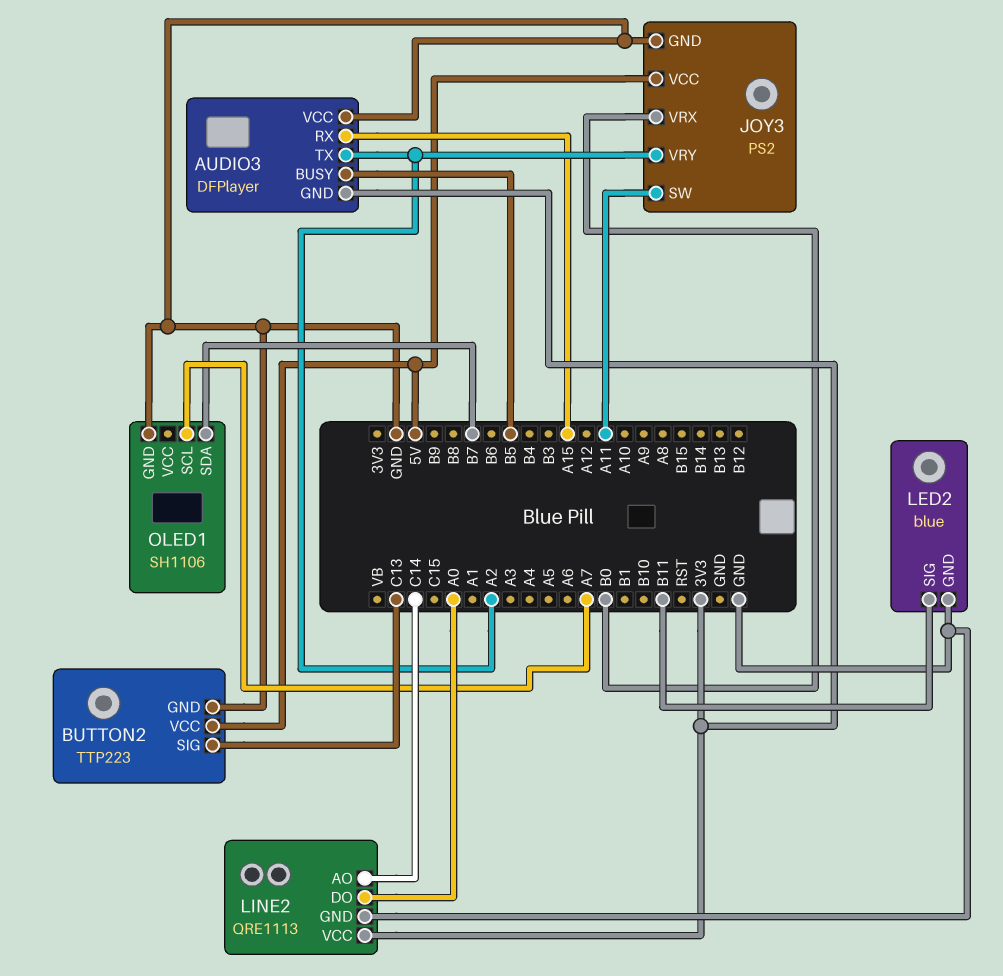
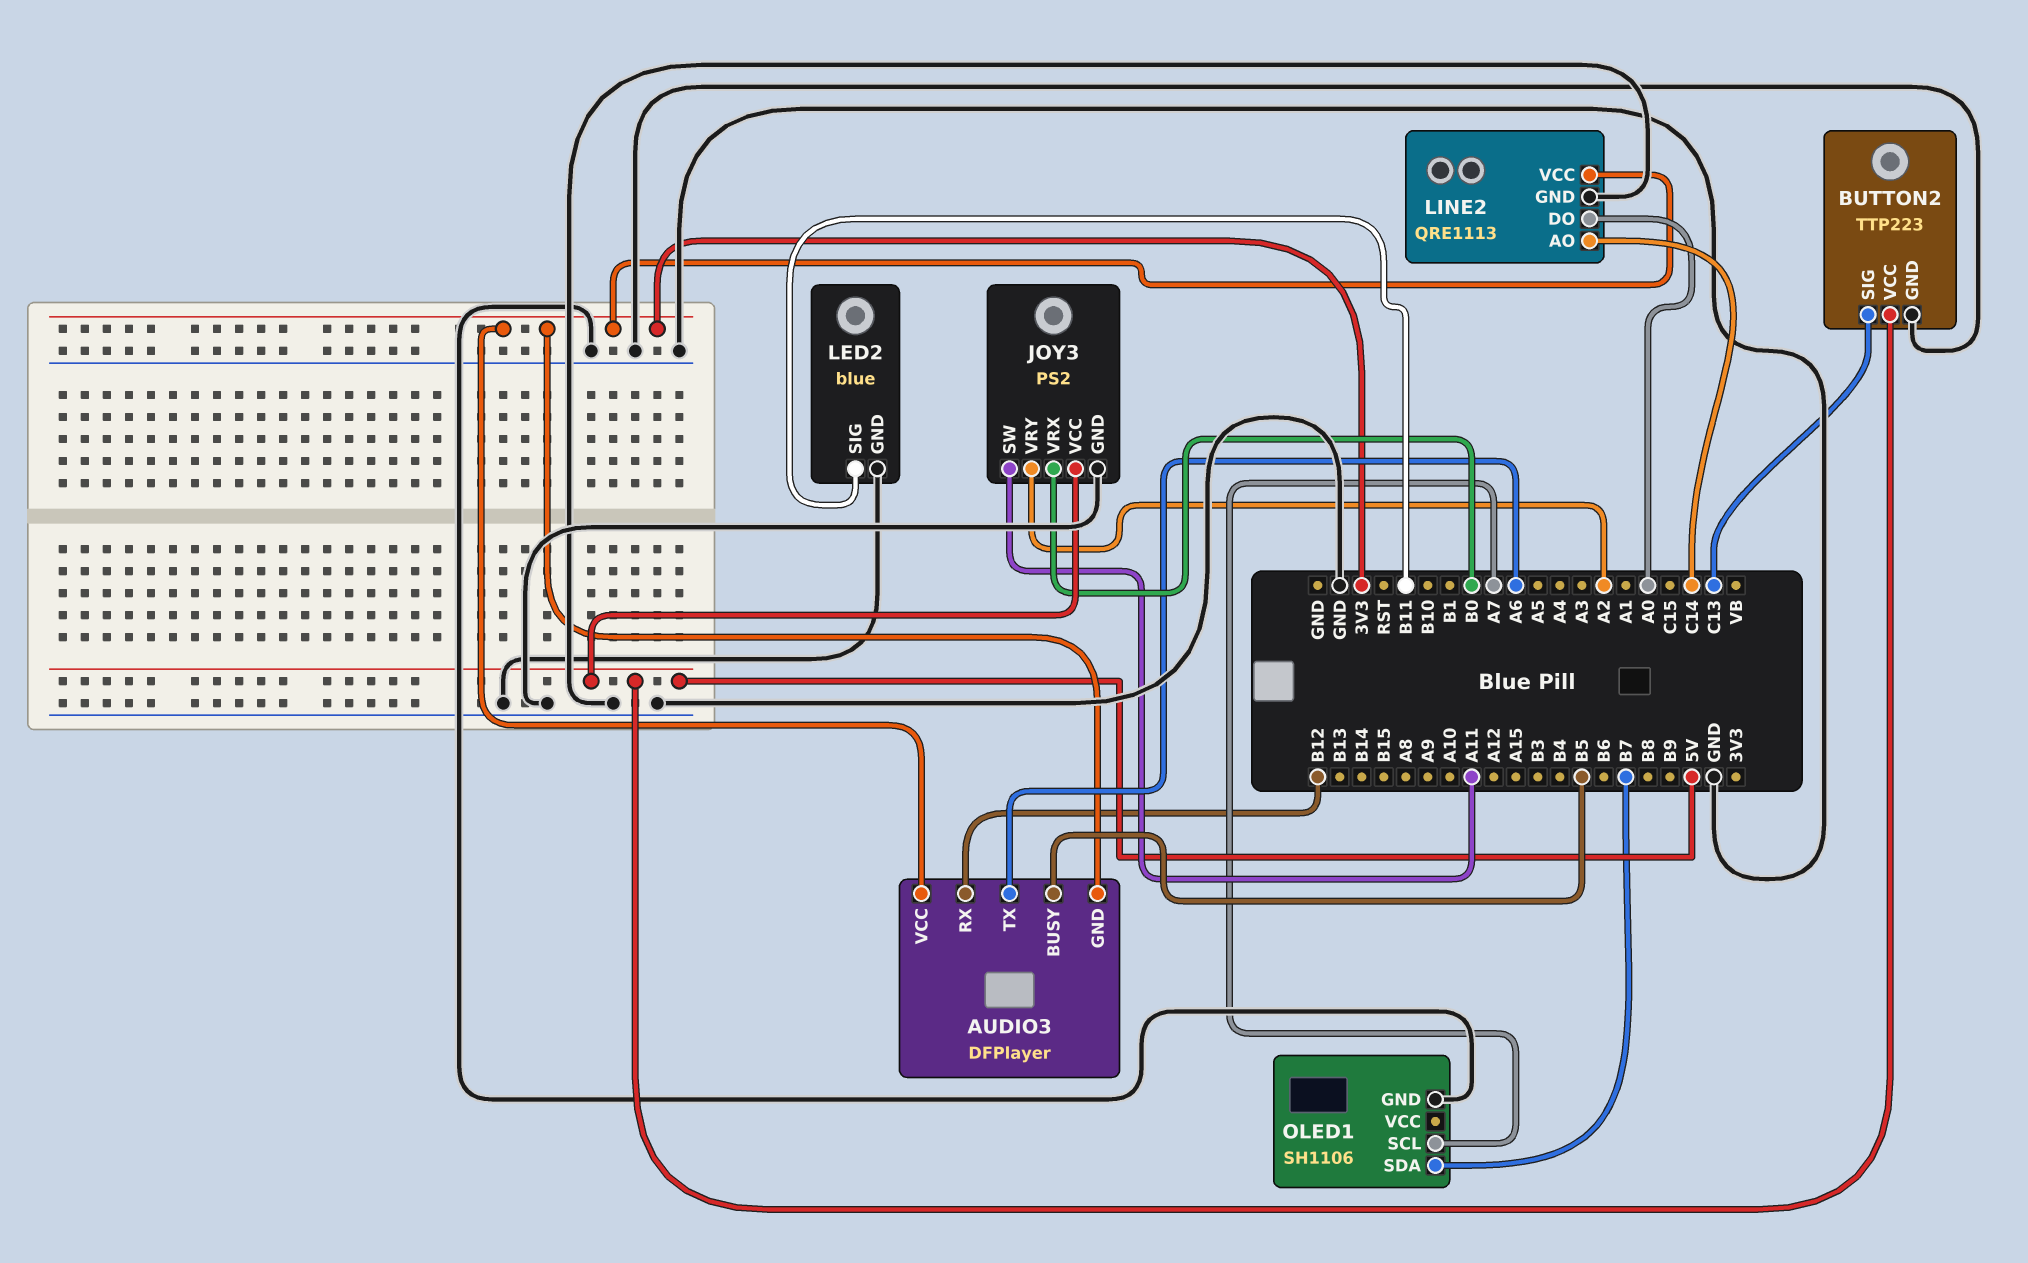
AUDIO3 pin RX: A15 -> B12
AUDIO3 pin TX: A2 -> A6
AUDIO3 pin VCC: GND -> 3V3

